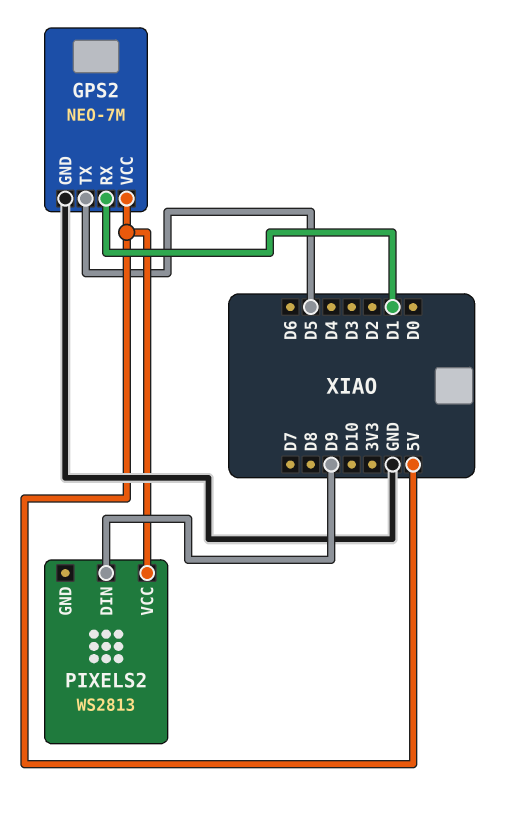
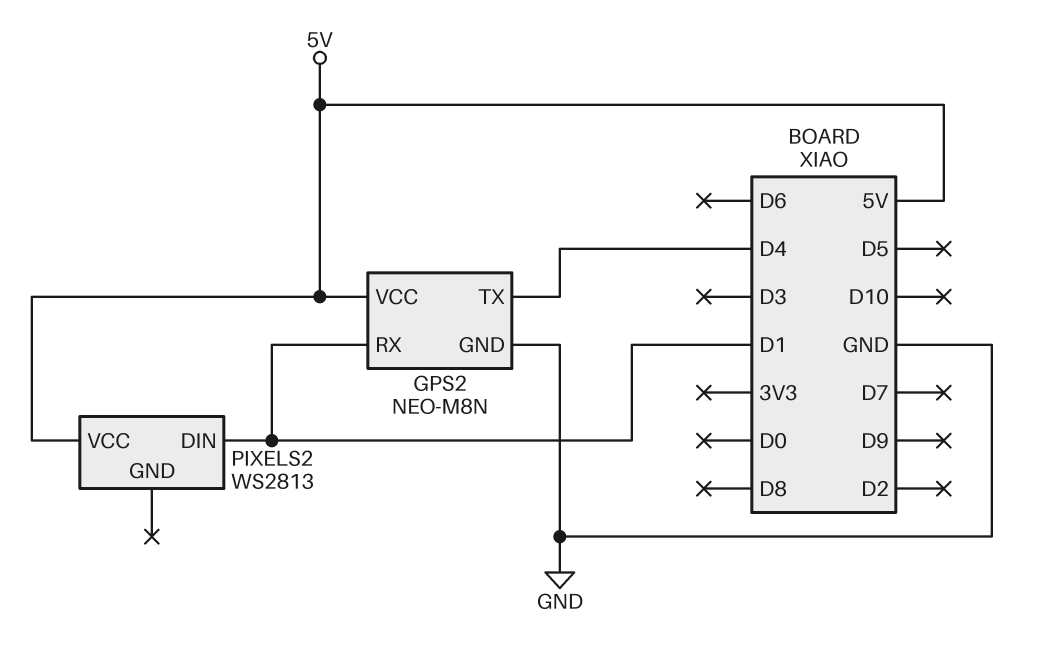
GPS2: NEO-7M -> NEO-M8N
GPS2 pin TX: D5 -> D4
PIXELS2 pin DIN: D9 -> D1

